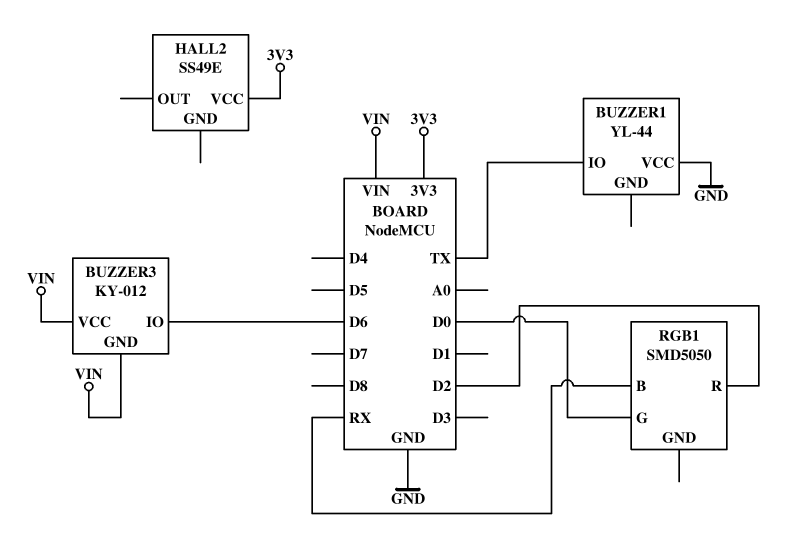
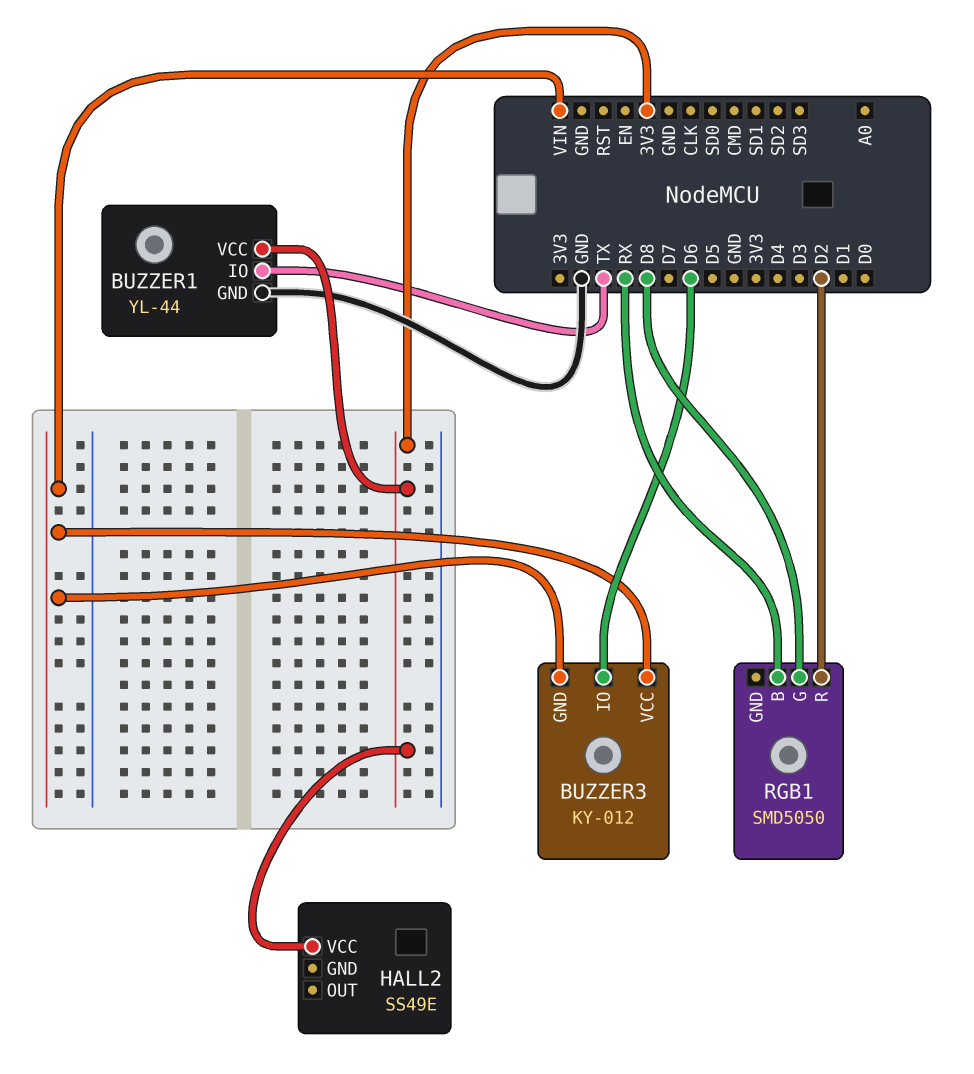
BUZZER1 pin GND: none -> GND
BUZZER1 pin VCC: GND -> 3V3
RGB1 pin G: D0 -> D8

